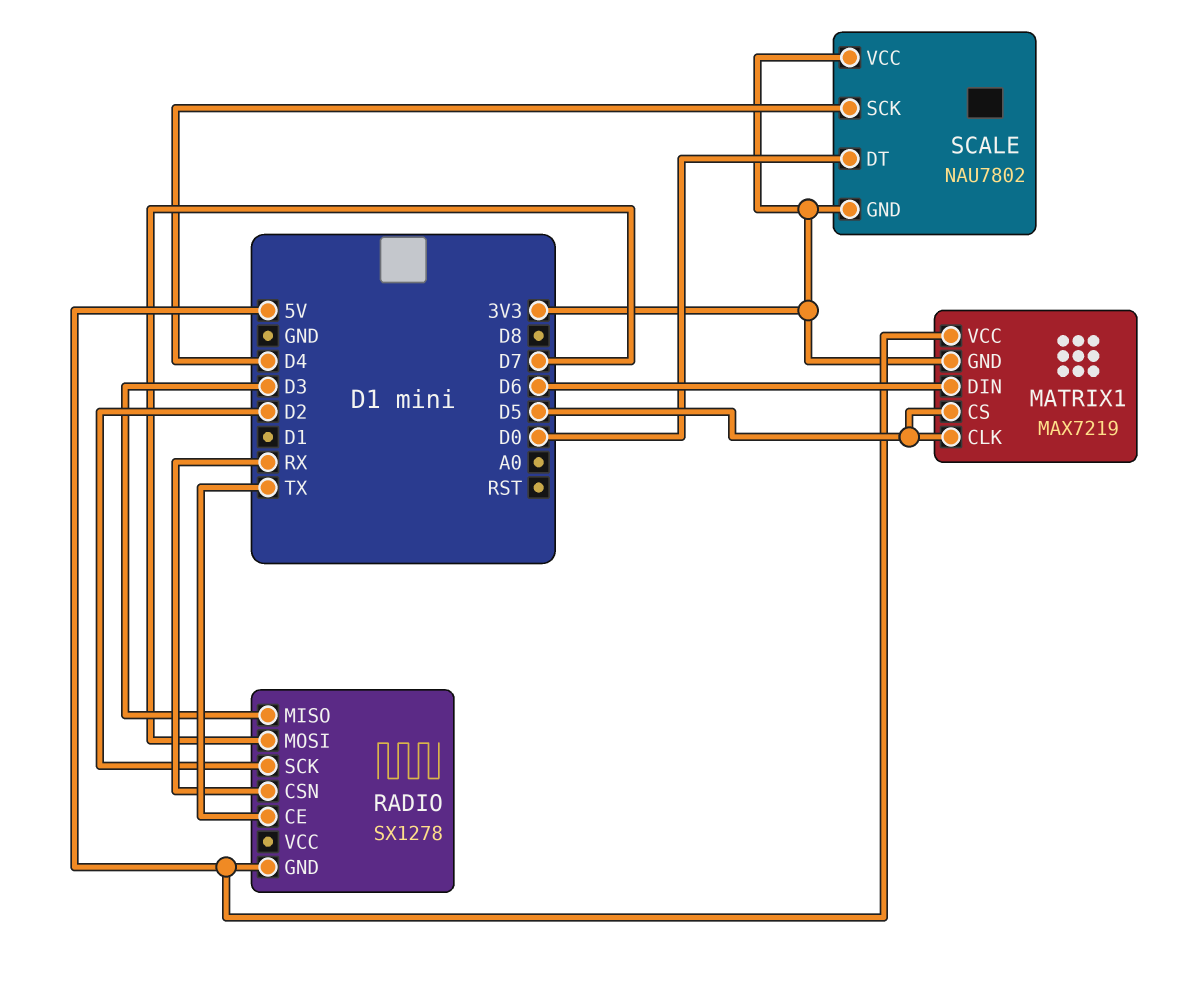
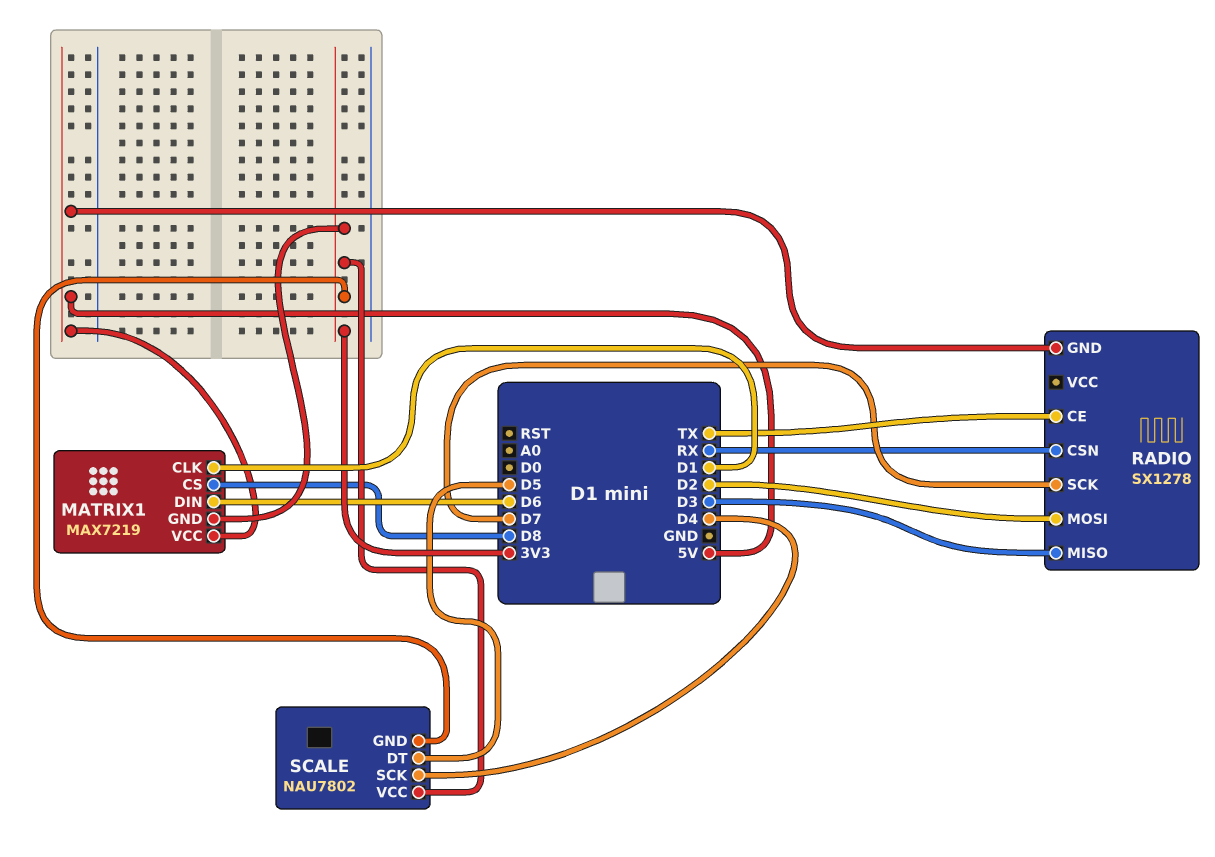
MATRIX1 pin CLK: D5 -> D1
MATRIX1 pin CS: D5 -> D8
RADIO pin MOSI: D7 -> D2
RADIO pin SCK: D2 -> D7
SCALE pin DT: D0 -> D5

